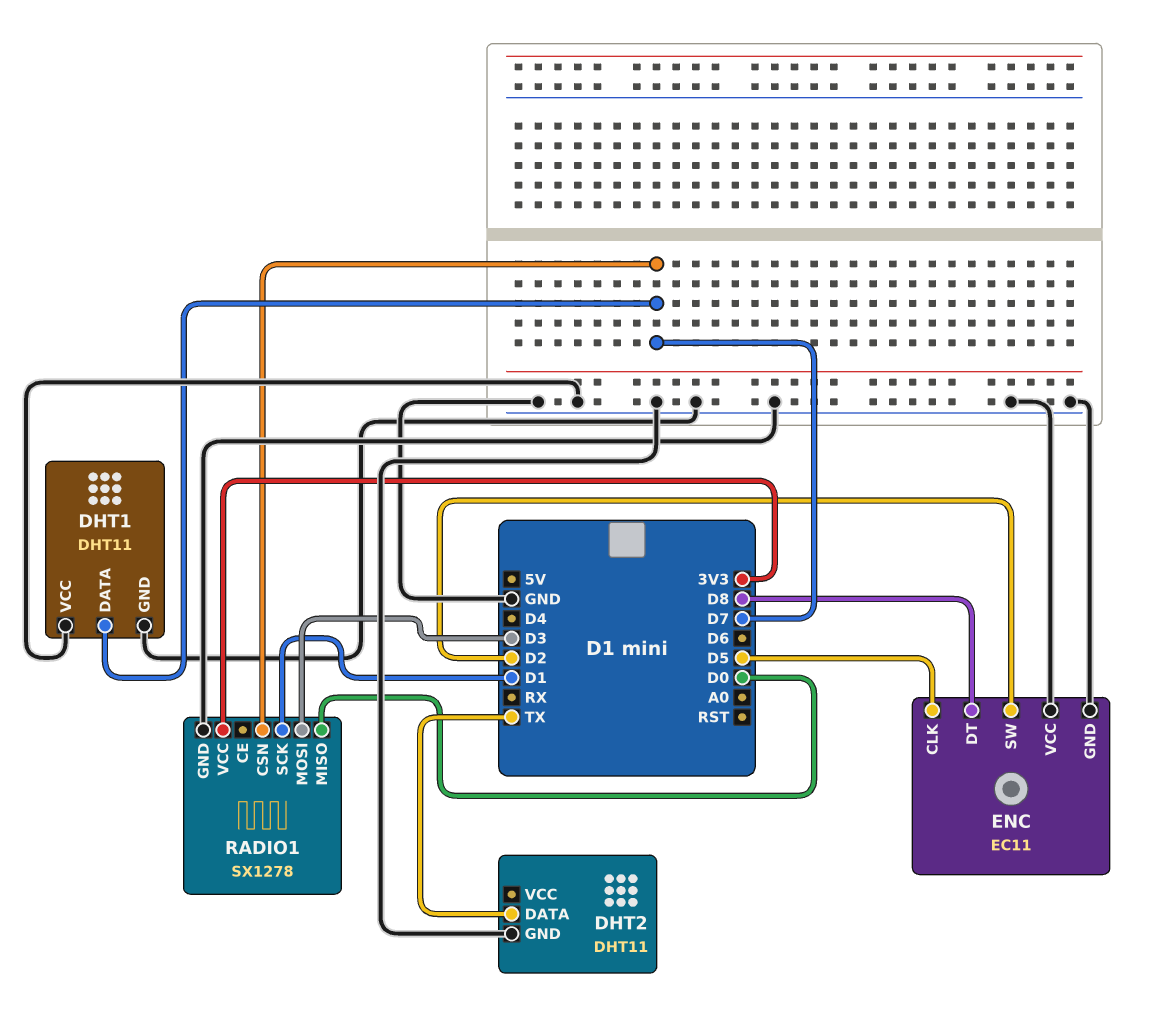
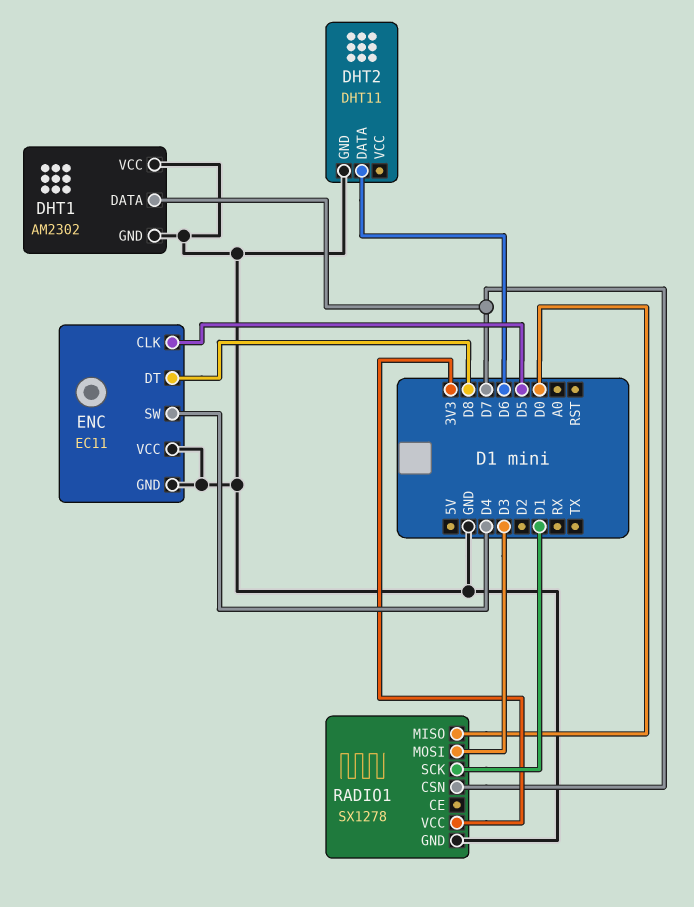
DHT1: DHT11 -> AM2302
DHT2 pin DATA: TX -> D6
ENC pin SW: D2 -> D4

